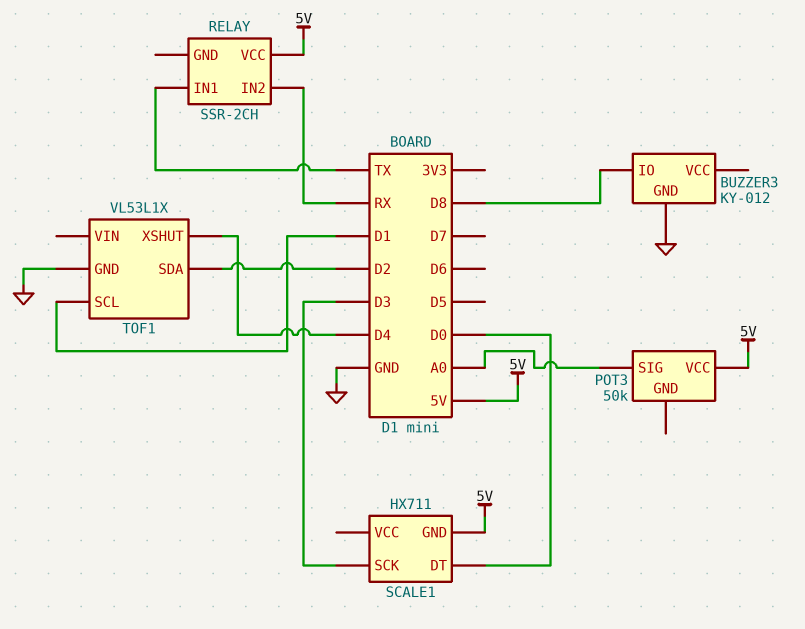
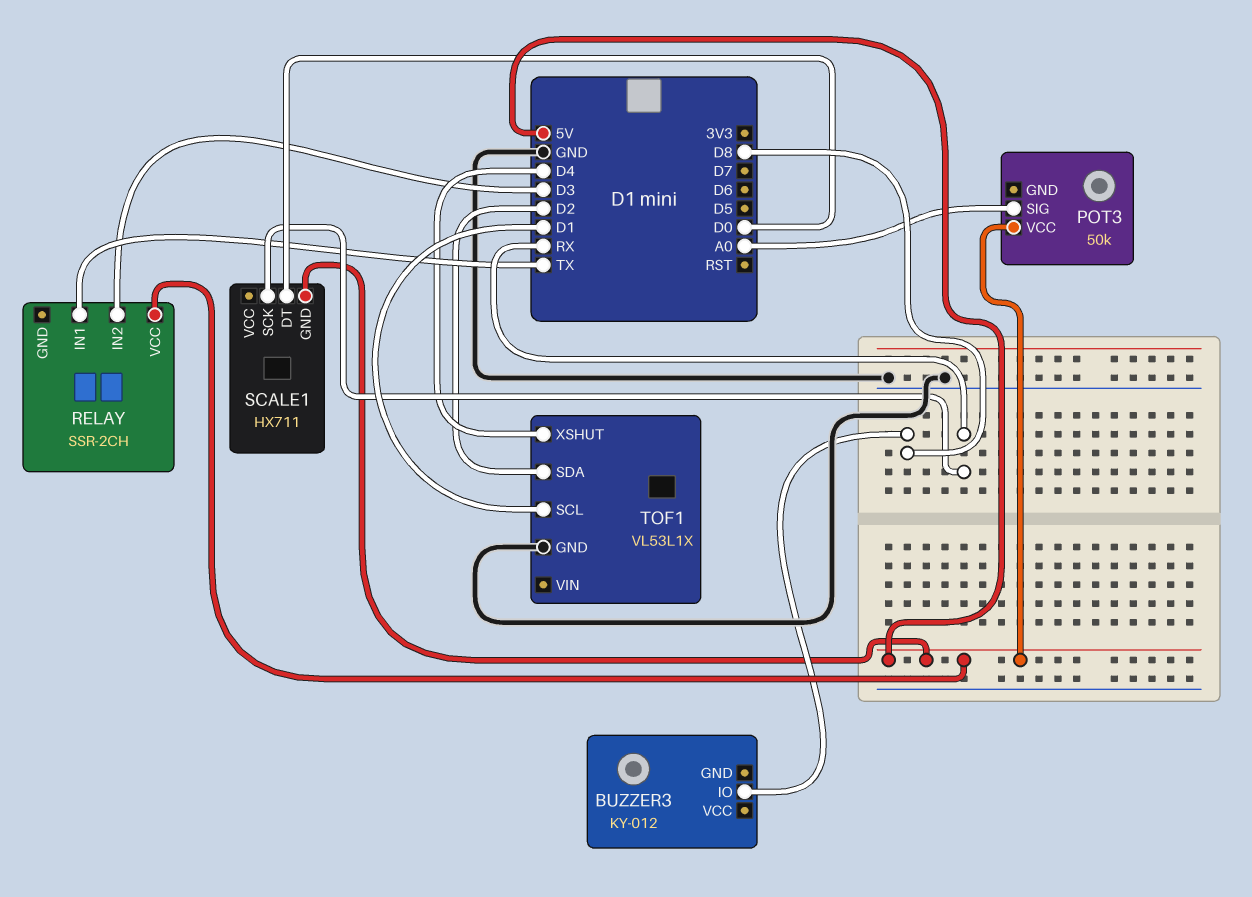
BUZZER3 pin GND: GND -> none
RELAY pin IN2: RX -> D3
SCALE1 pin SCK: D3 -> RX

